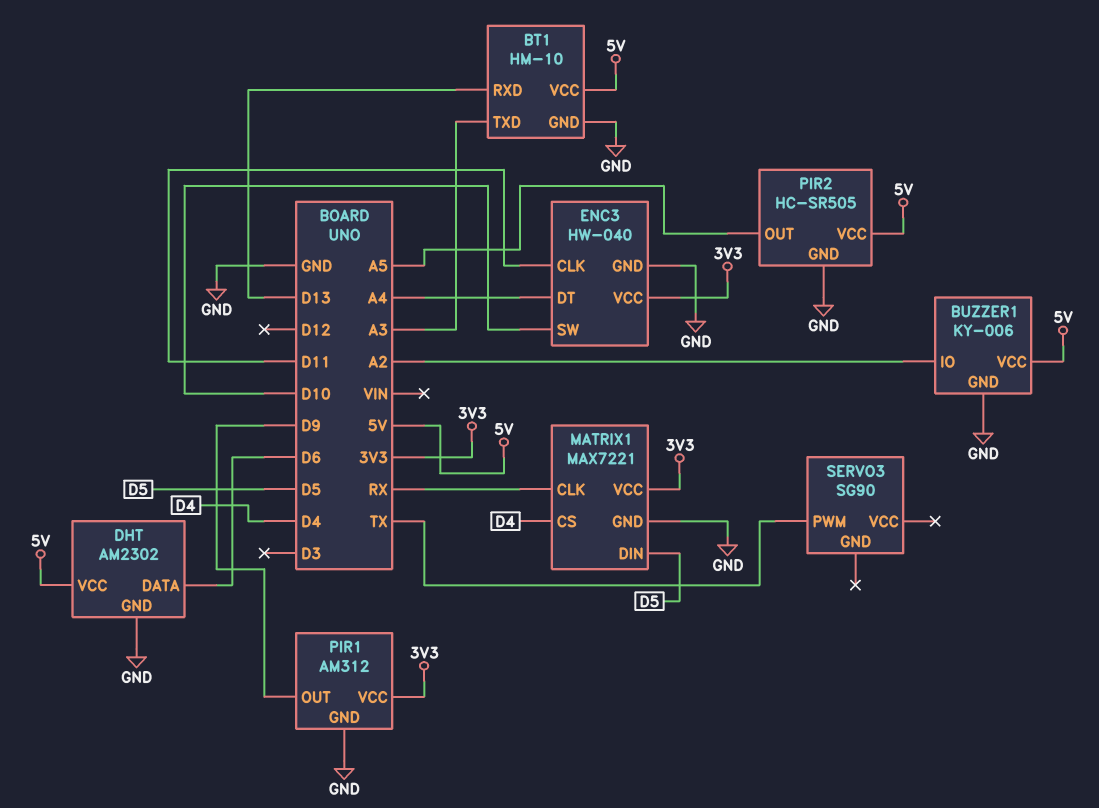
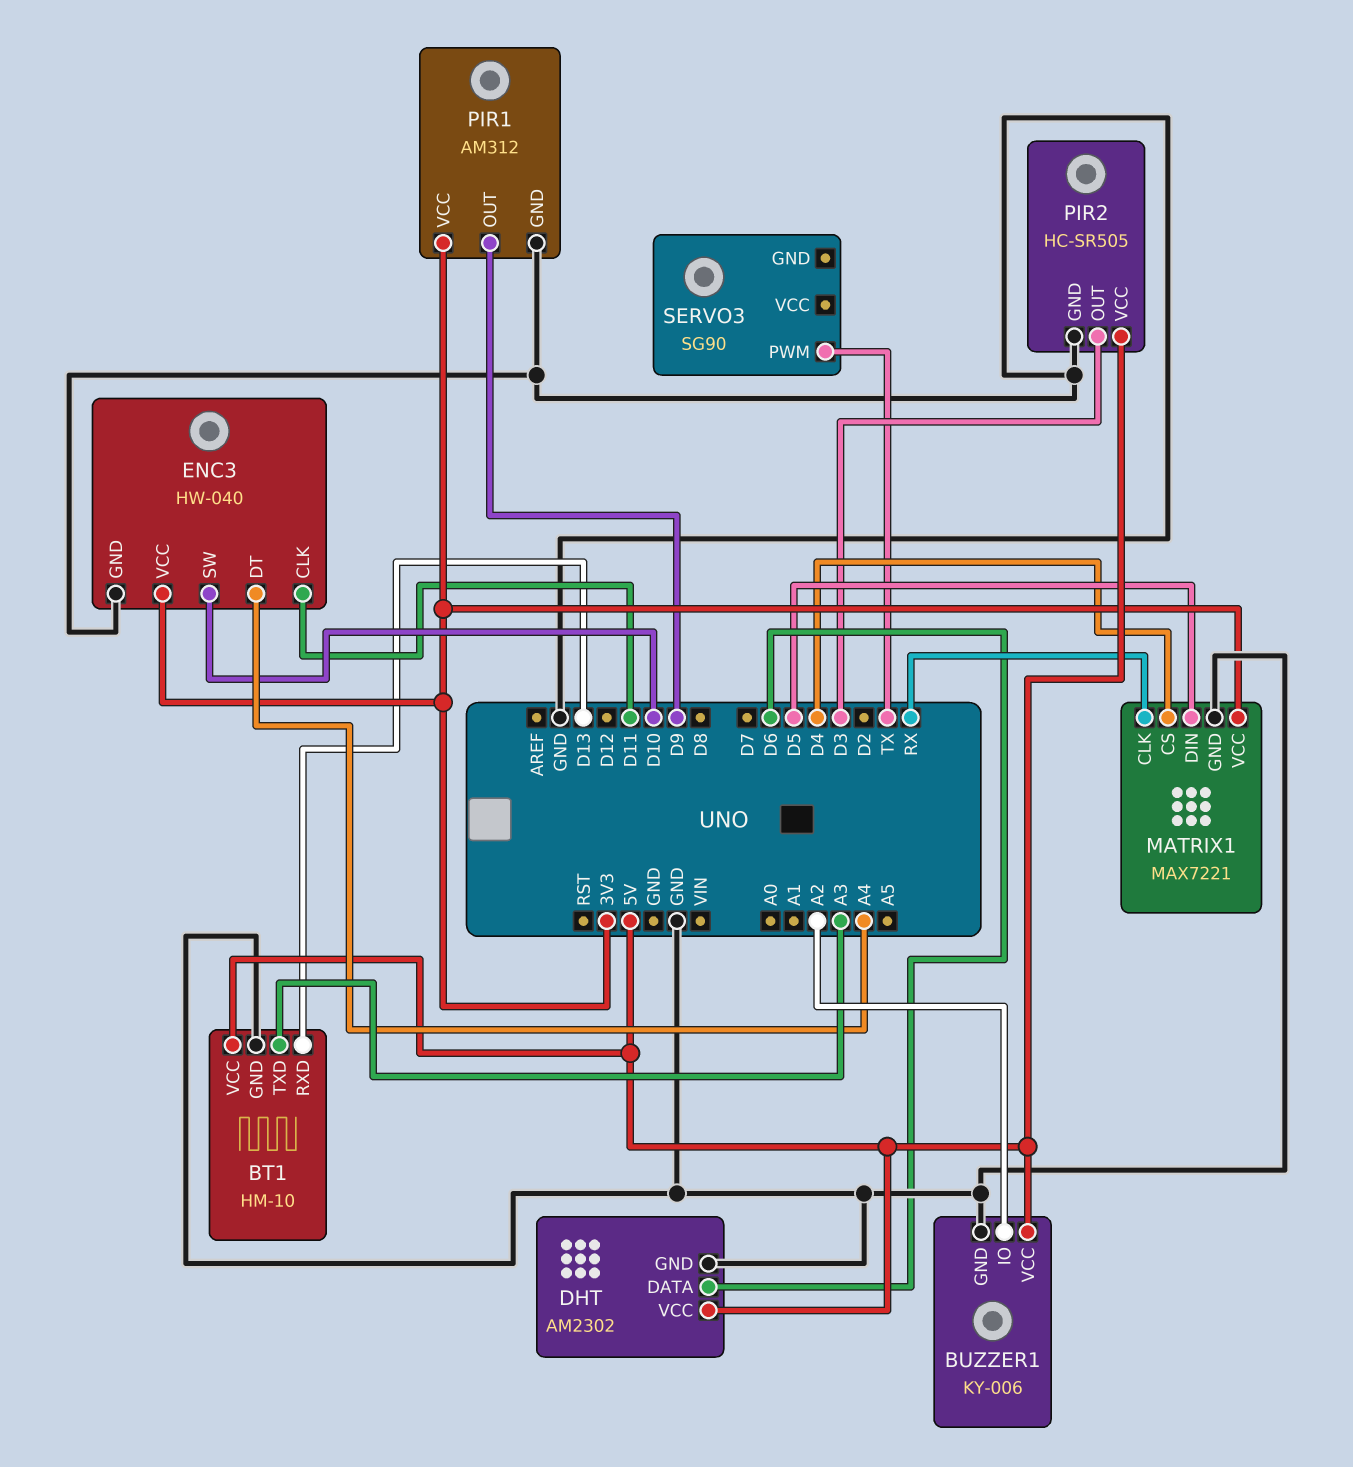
PIR2 pin OUT: A5 -> D3

